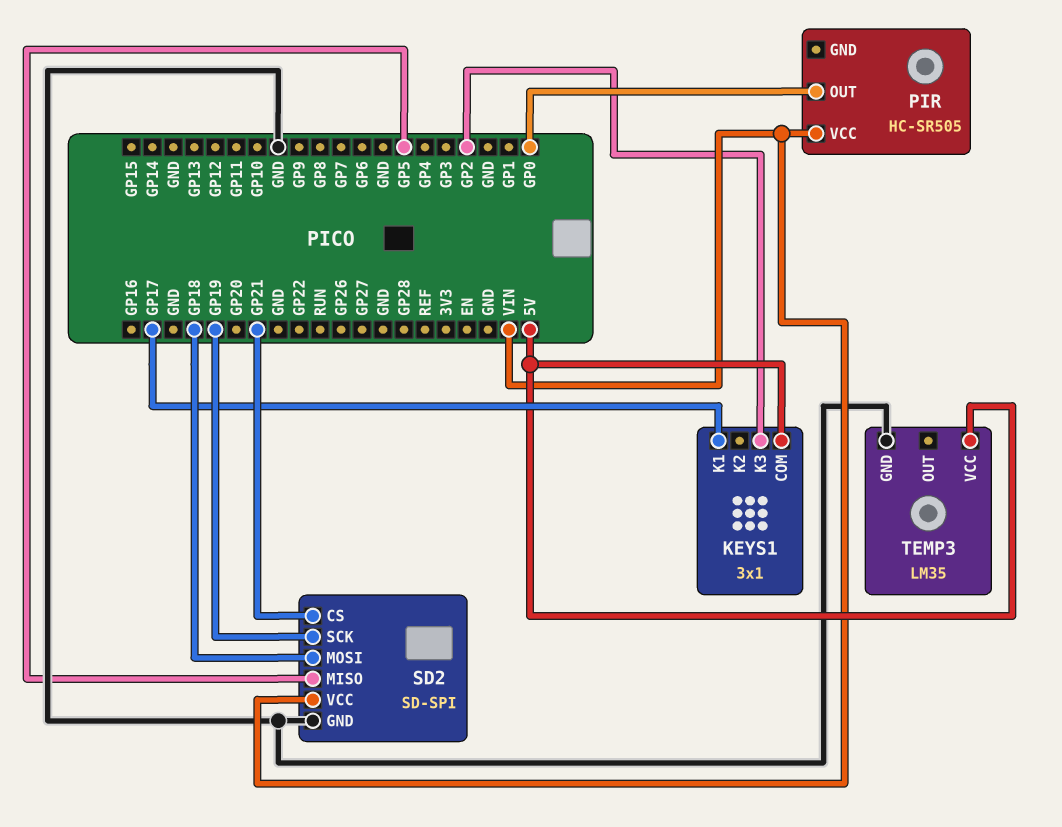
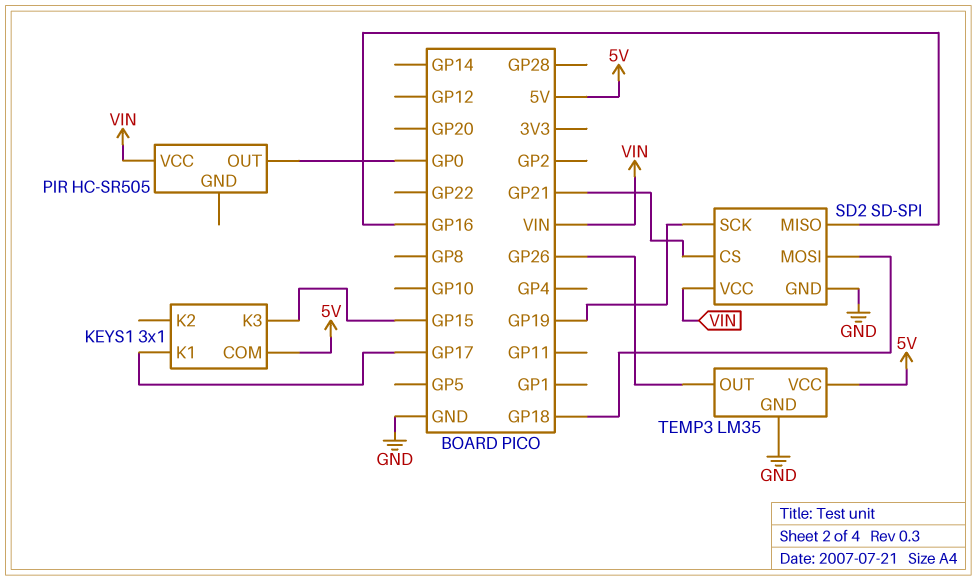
KEYS1 pin K3: GP2 -> GP15
SD2 pin MISO: GP5 -> GP16
TEMP3 pin OUT: none -> GP26

